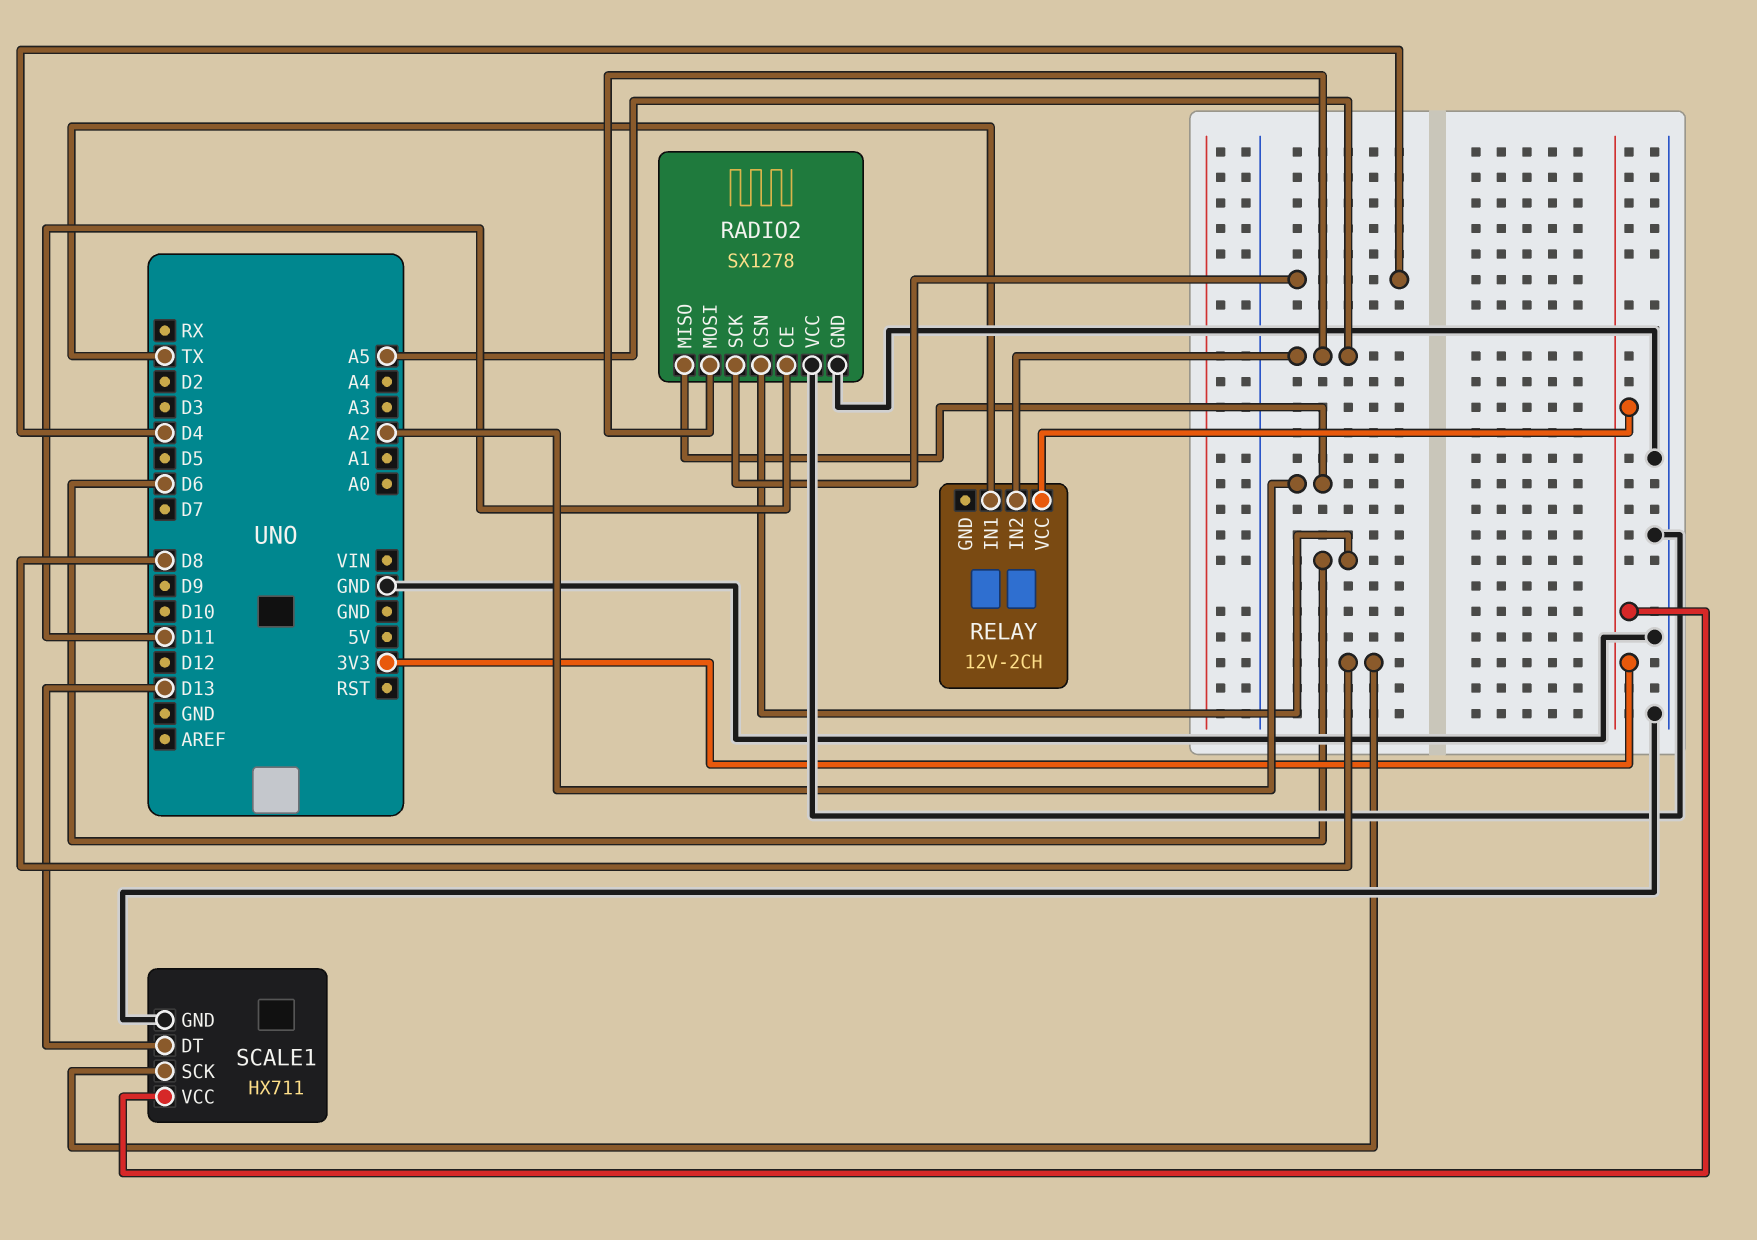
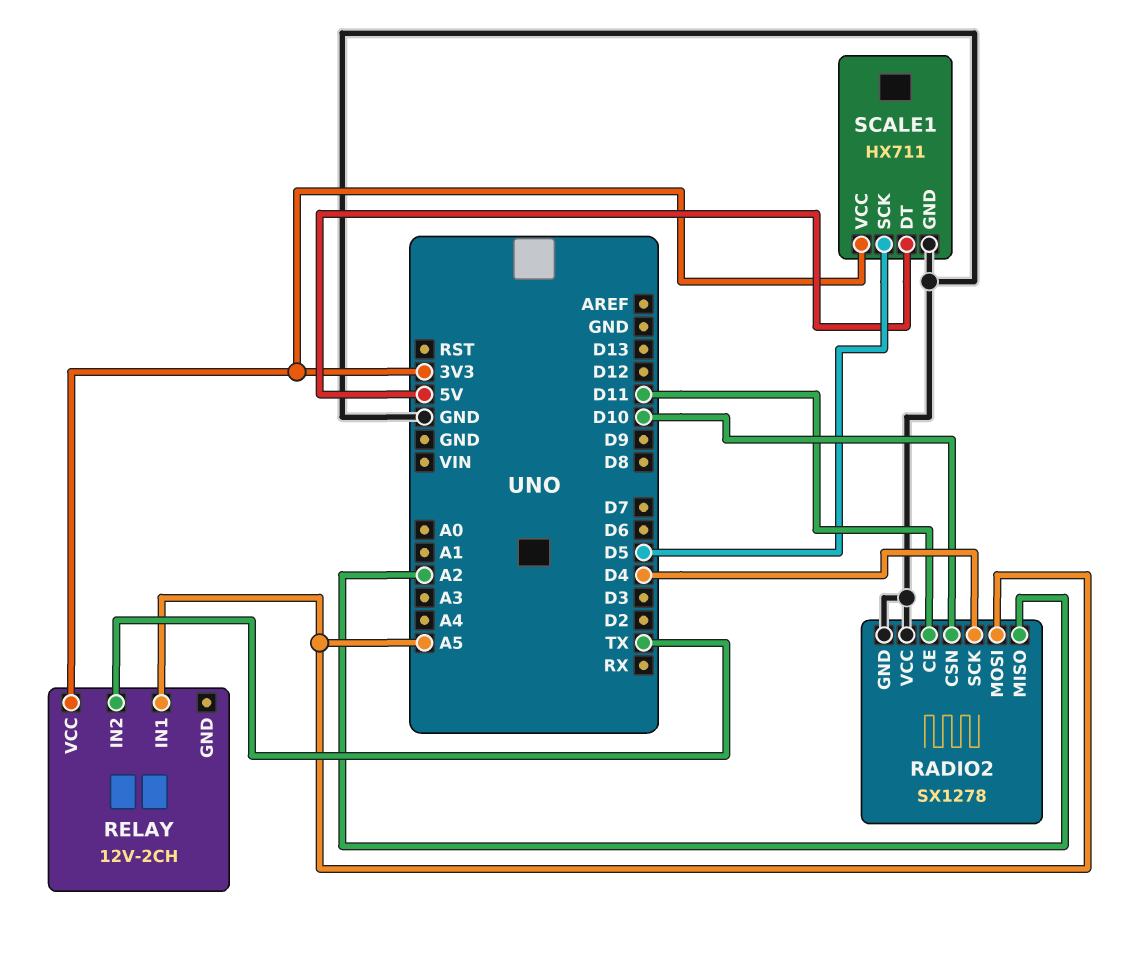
RADIO2 pin CSN: D6 -> D10
RELAY pin IN1: TX -> A5
RELAY pin IN2: A5 -> TX
SCALE1 pin DT: D13 -> 5V
SCALE1 pin SCK: D8 -> D5

